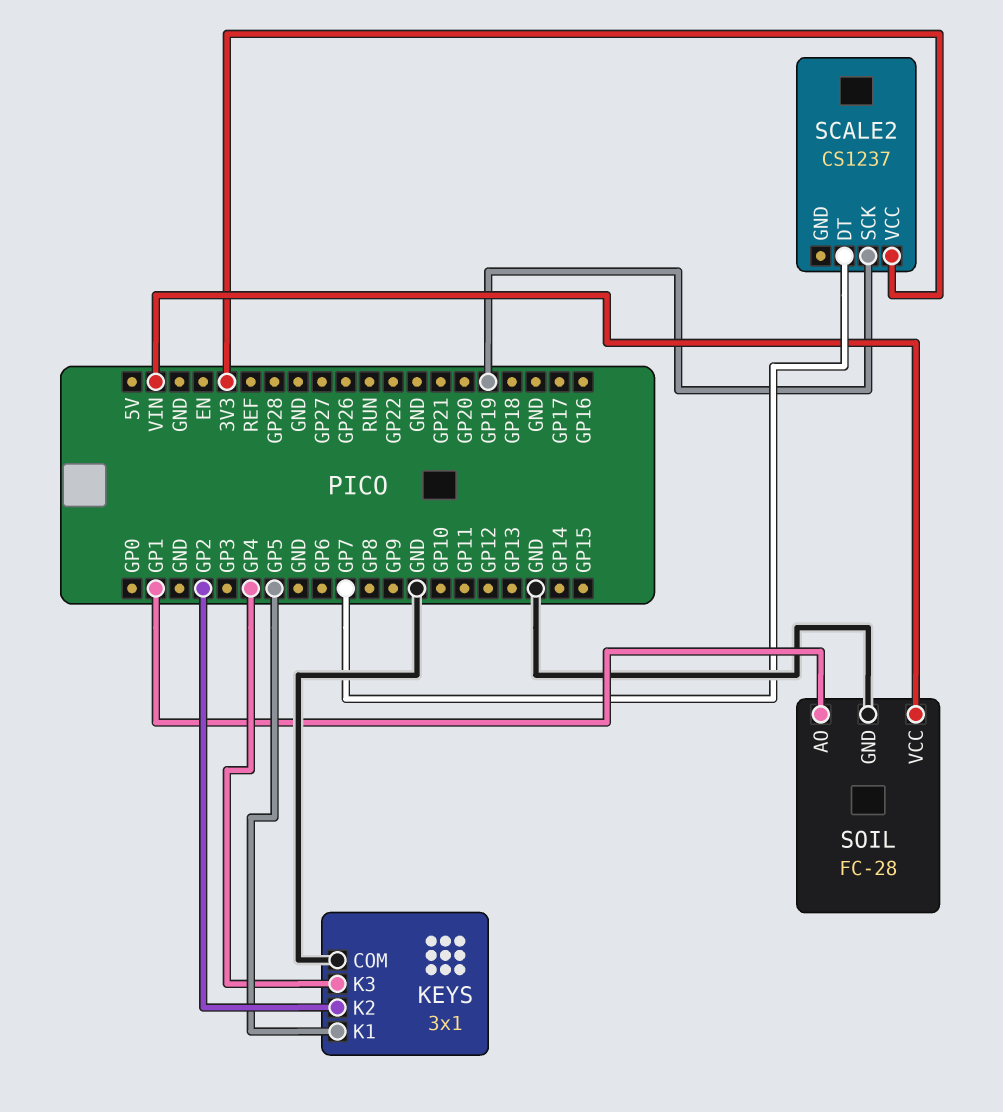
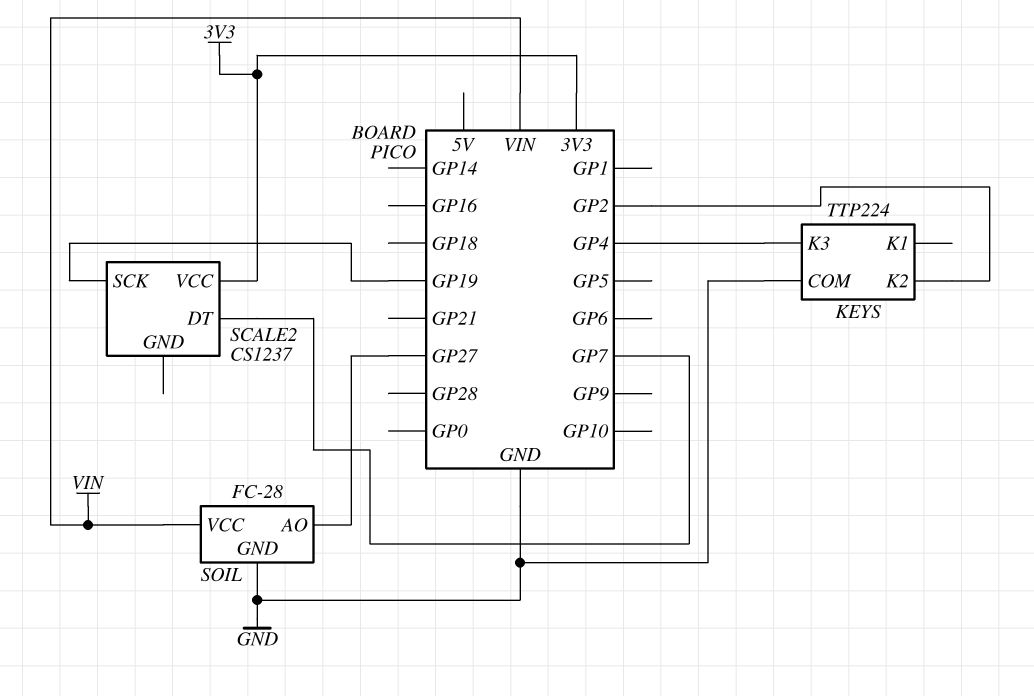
KEYS: 3x1 -> TTP224
KEYS pin K1: GP5 -> none
SOIL pin AO: GP1 -> GP27

